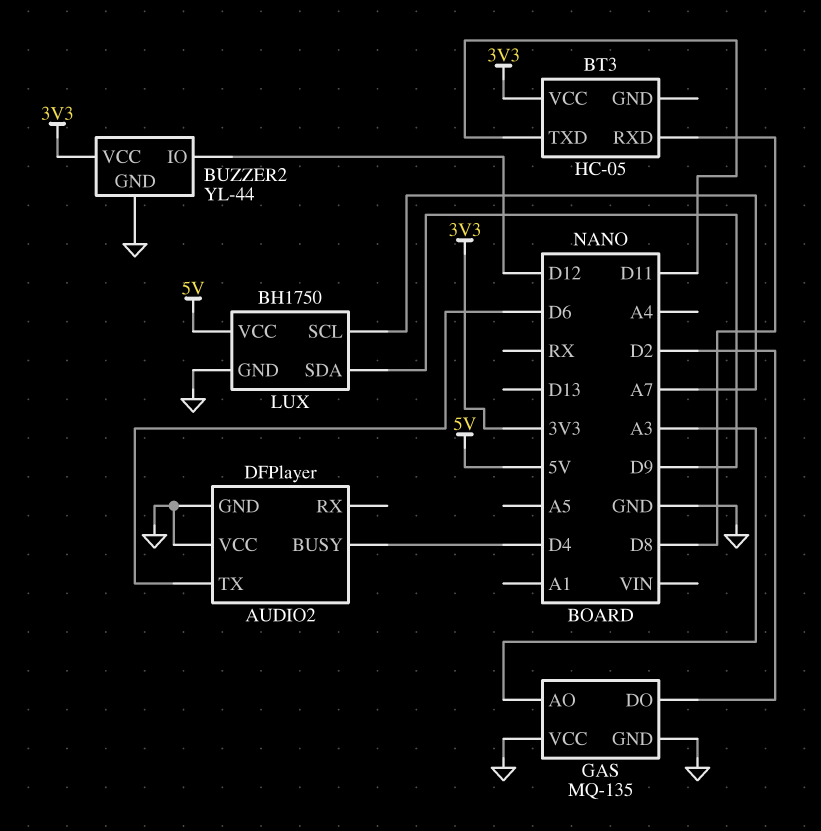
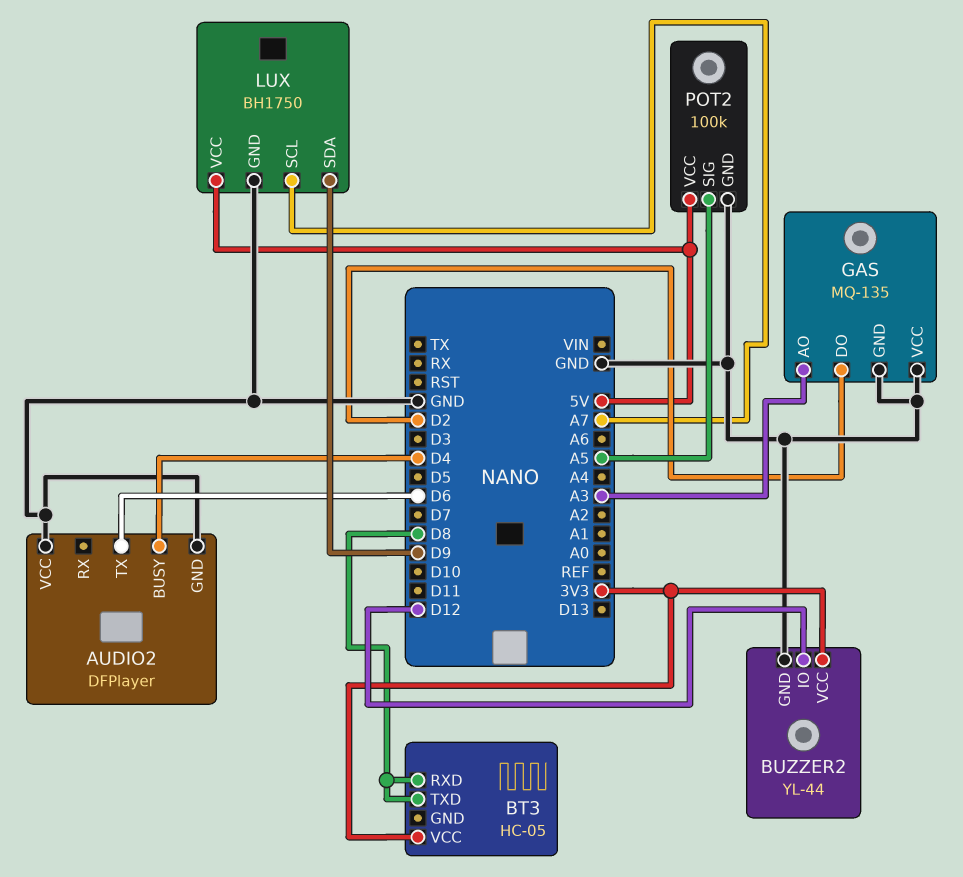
BT3 pin TXD: D11 -> D8
POT2: none -> 100k
POT2 pin GND: none -> GND
POT2 pin SIG: none -> A5
POT2 pin VCC: none -> 5V

